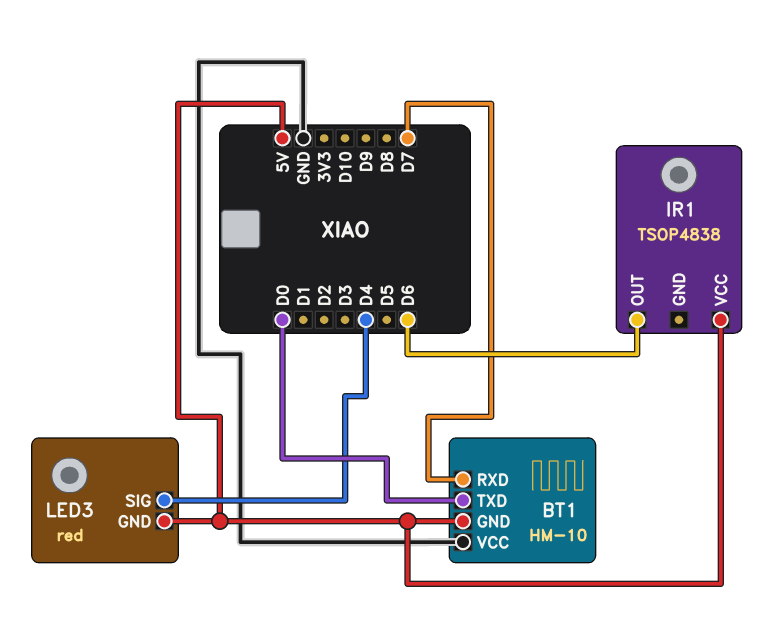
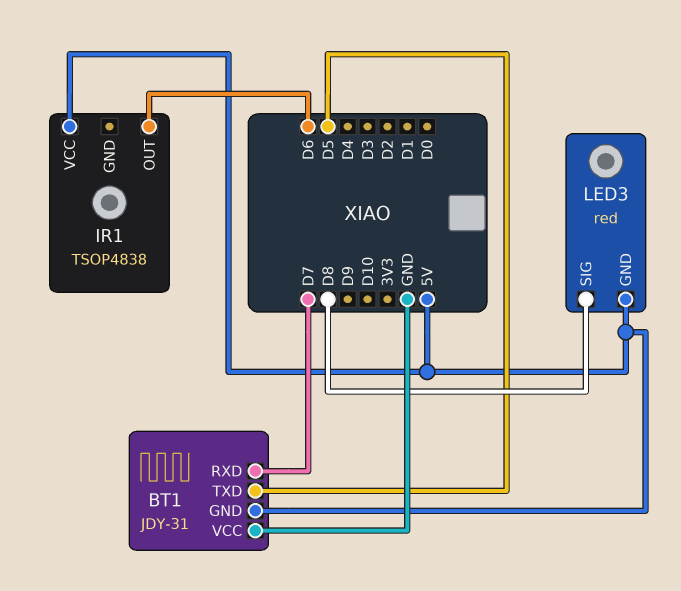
BT1: HM-10 -> JDY-31
BT1 pin TXD: D0 -> D5
LED3 pin SIG: D4 -> D8

